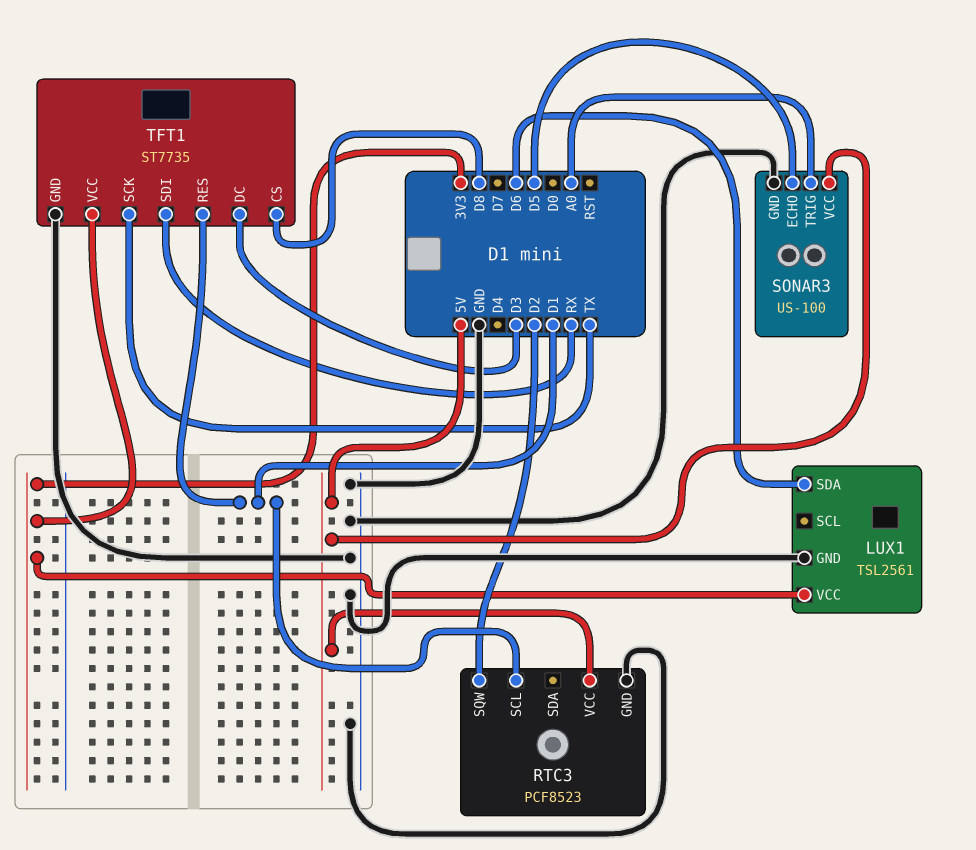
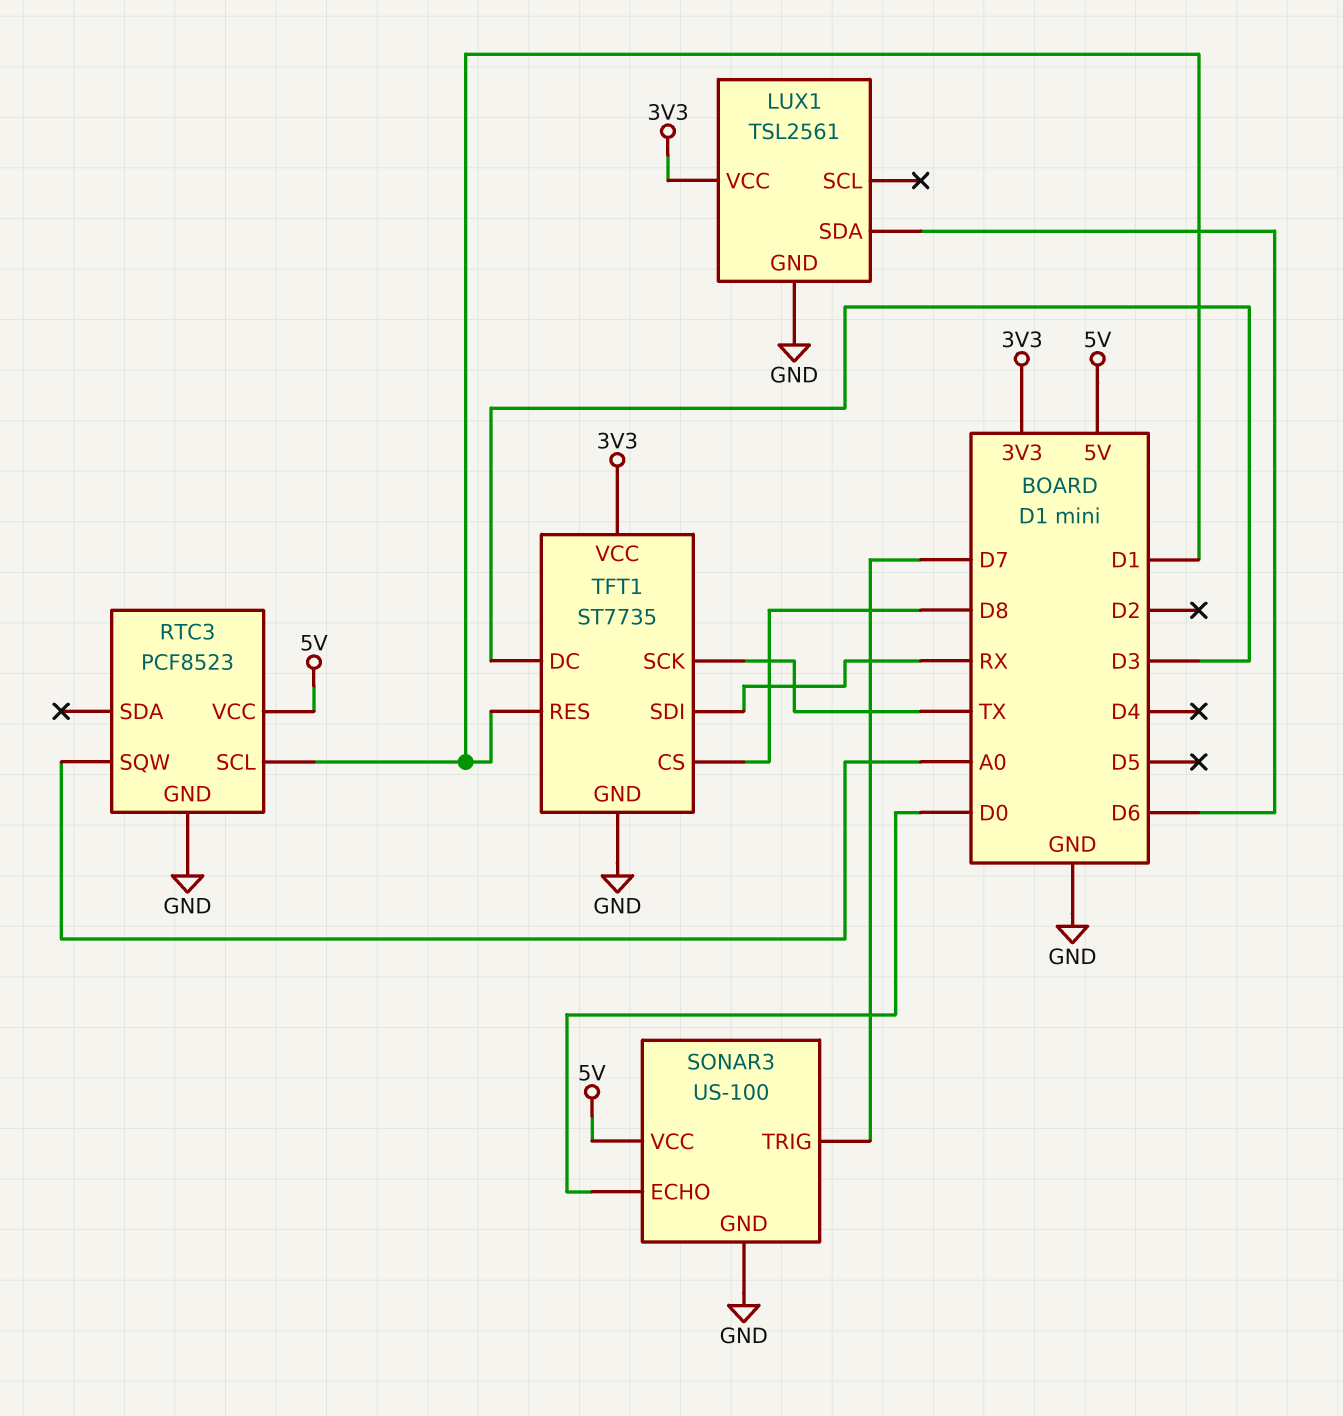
RTC3 pin SQW: D2 -> A0
SONAR3 pin ECHO: D5 -> D0
SONAR3 pin TRIG: A0 -> D7

